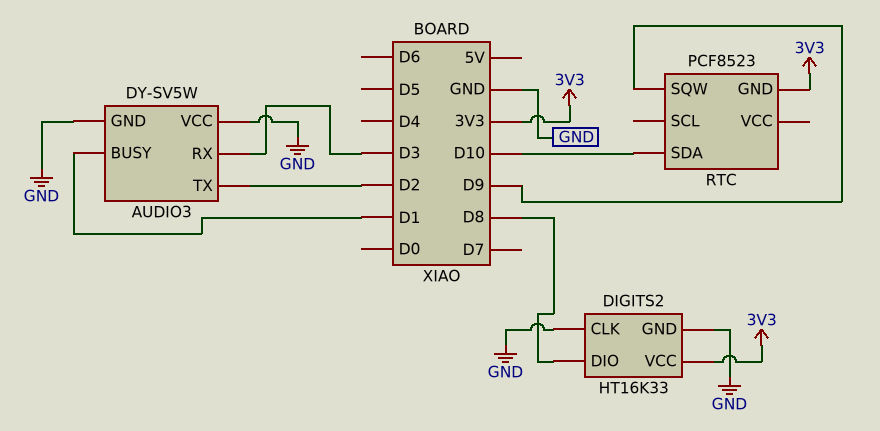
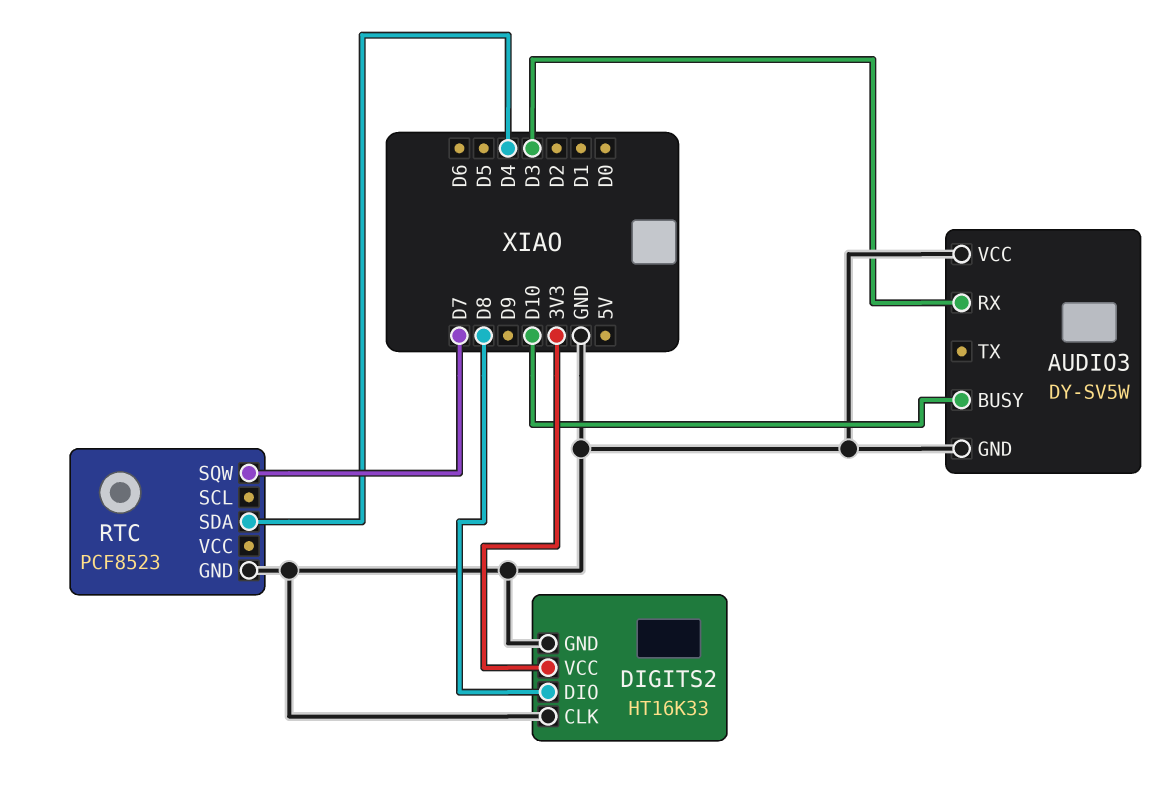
AUDIO3 pin BUSY: D1 -> D10
AUDIO3 pin TX: D2 -> none
RTC pin GND: 3V3 -> GND
RTC pin SDA: D10 -> D4
RTC pin SQW: D9 -> D7

